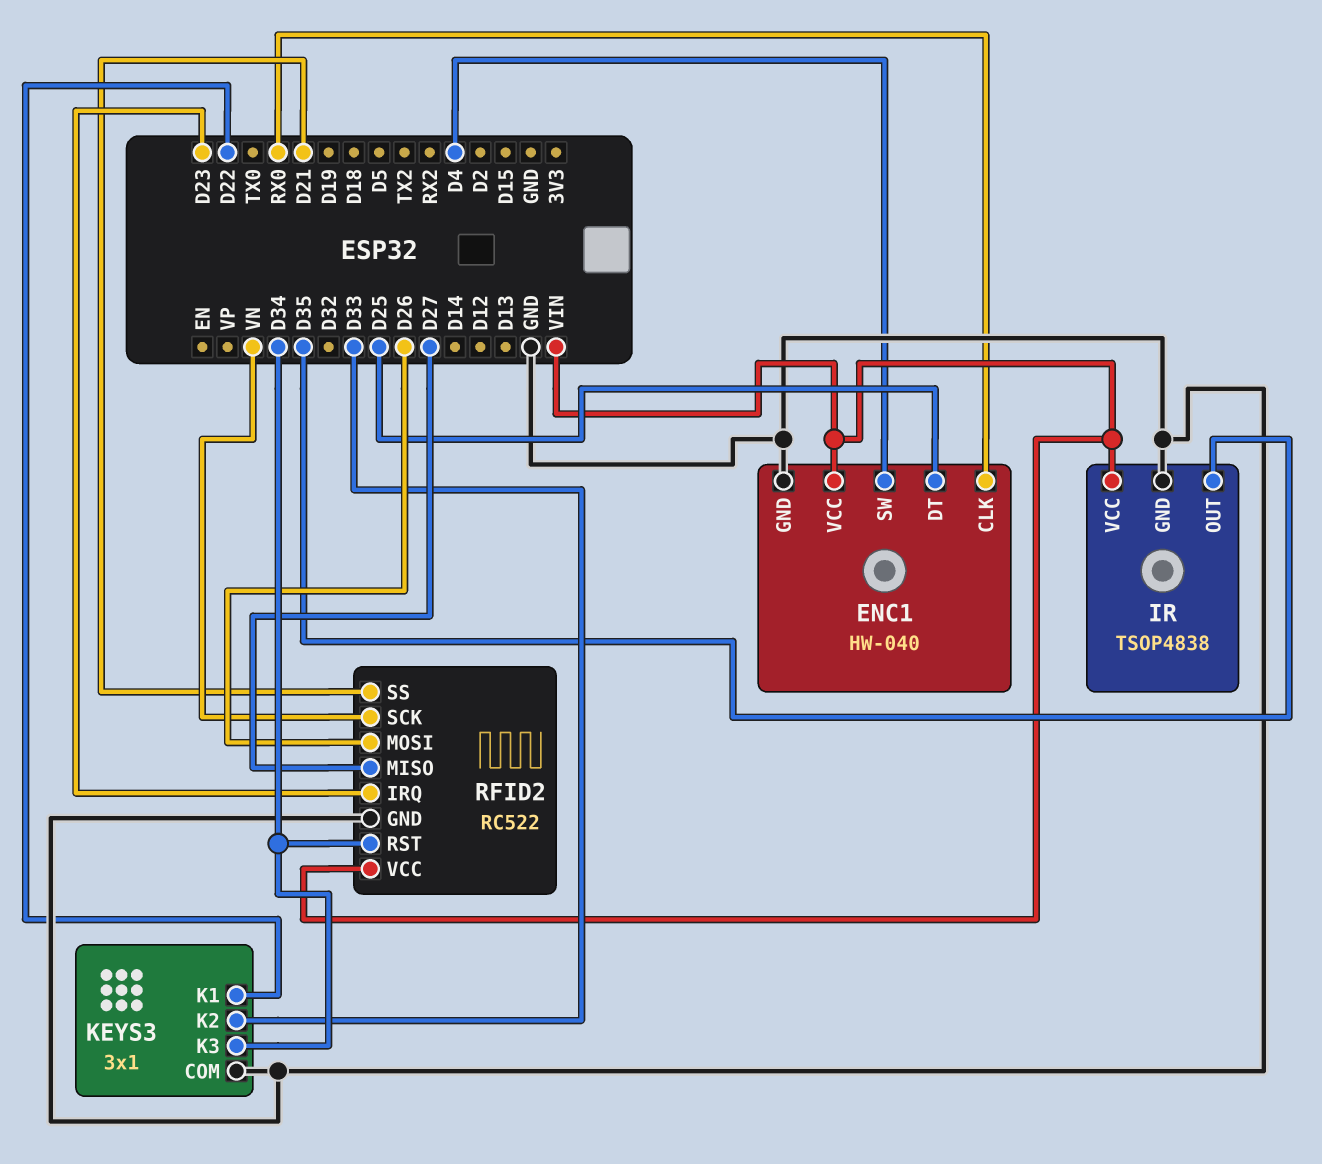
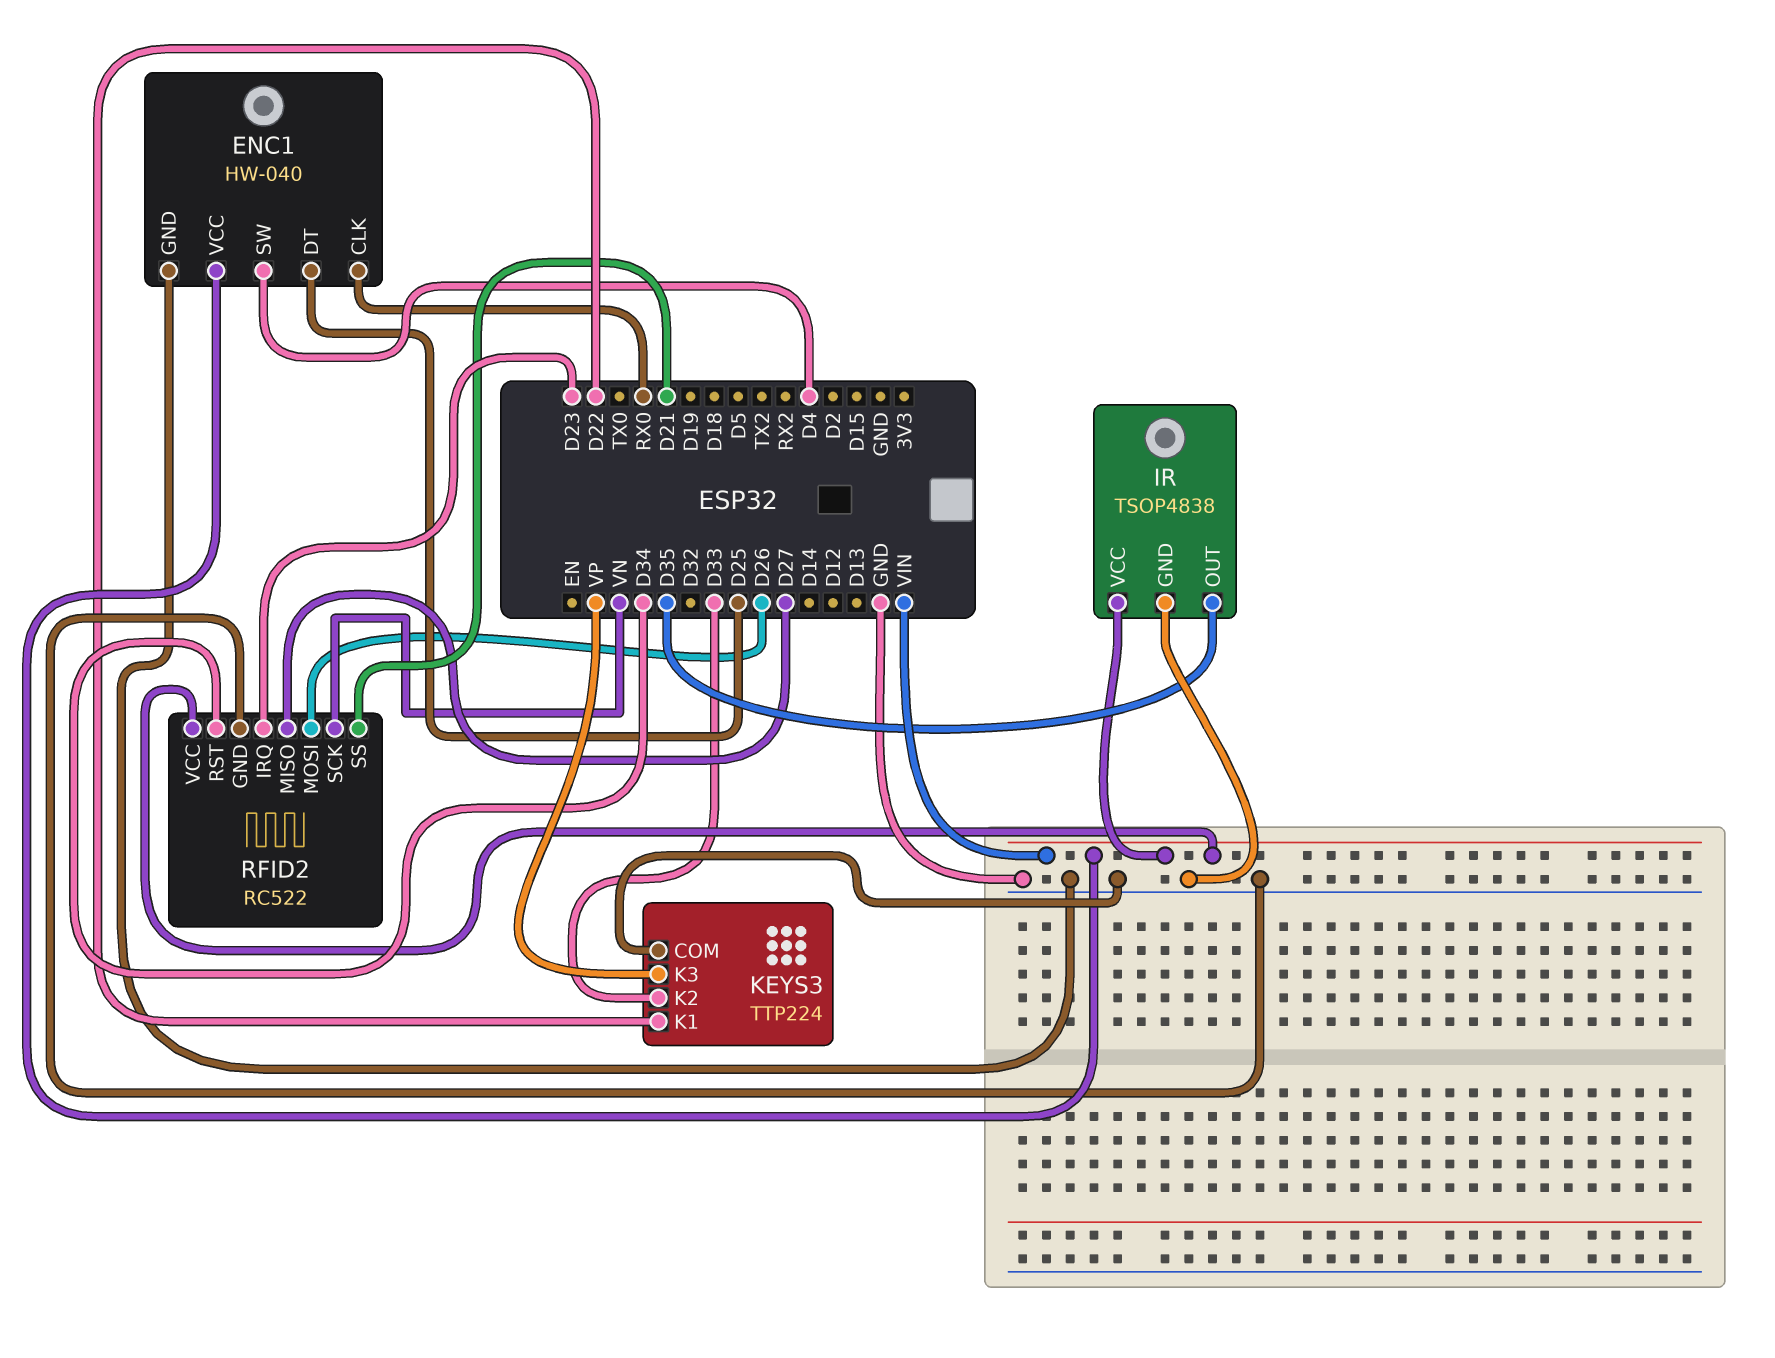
KEYS3: 3x1 -> TTP224
KEYS3 pin K3: D34 -> VP

